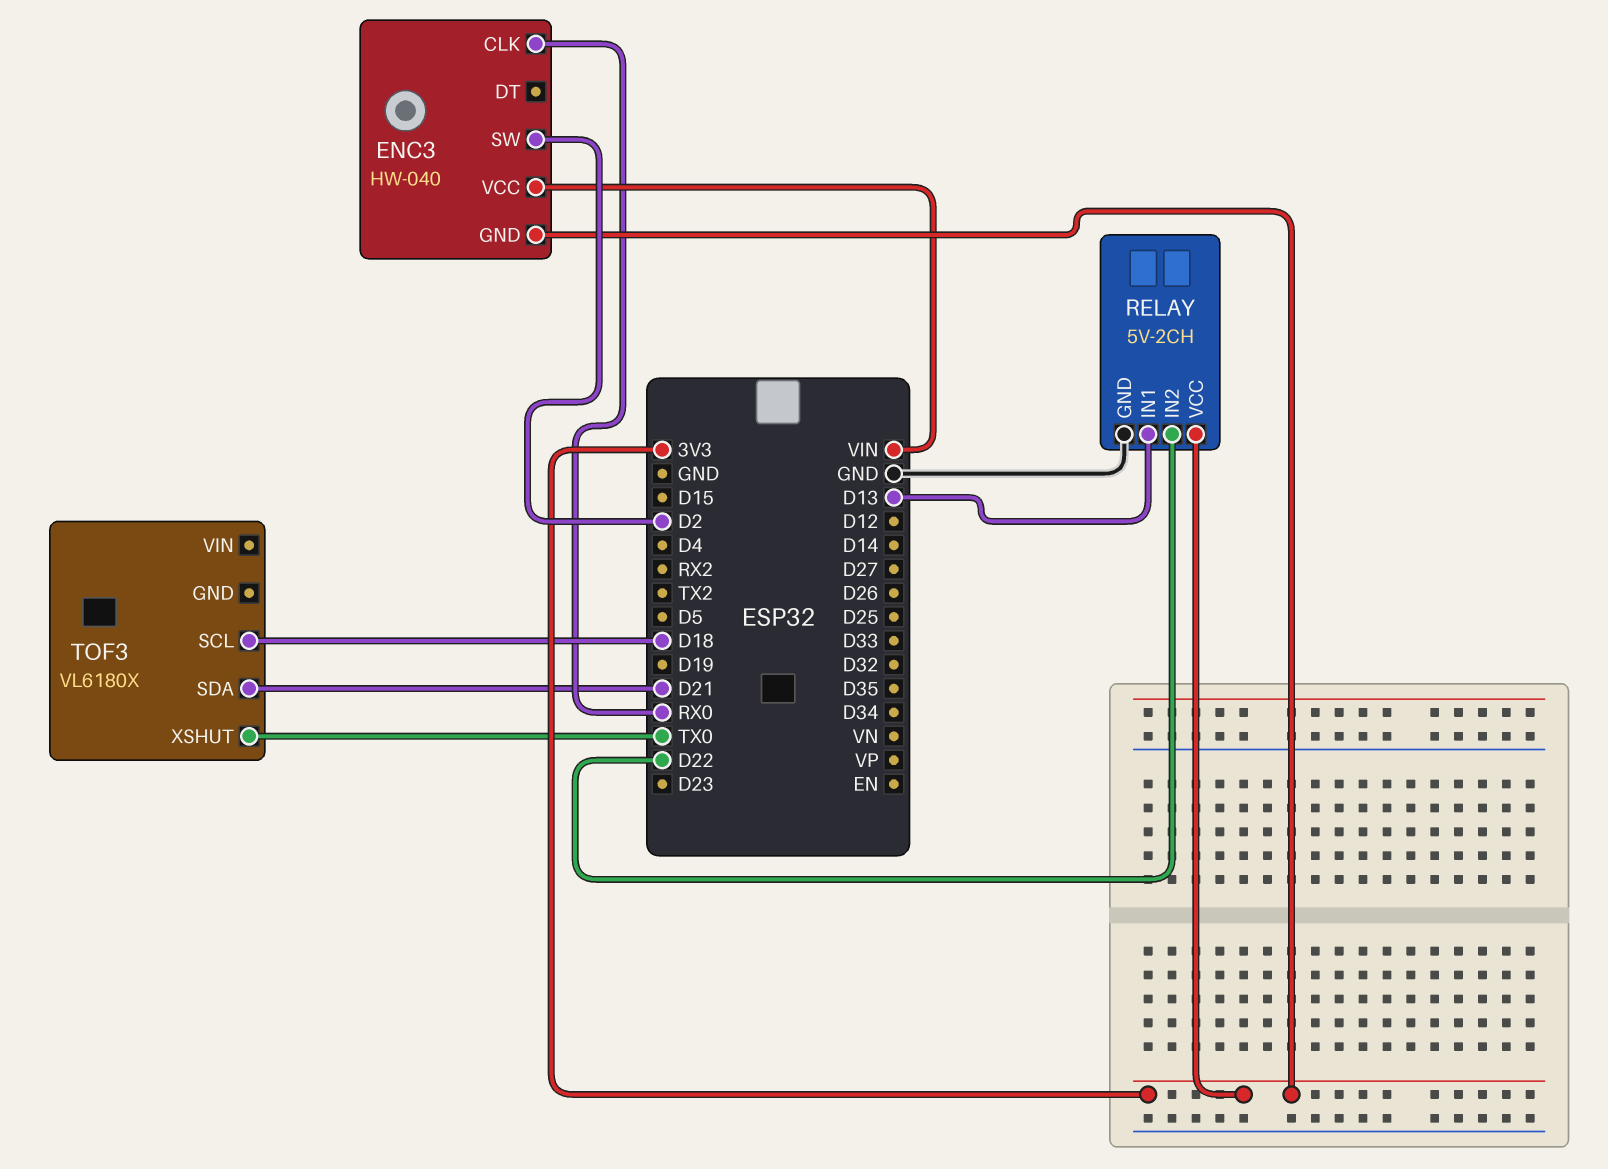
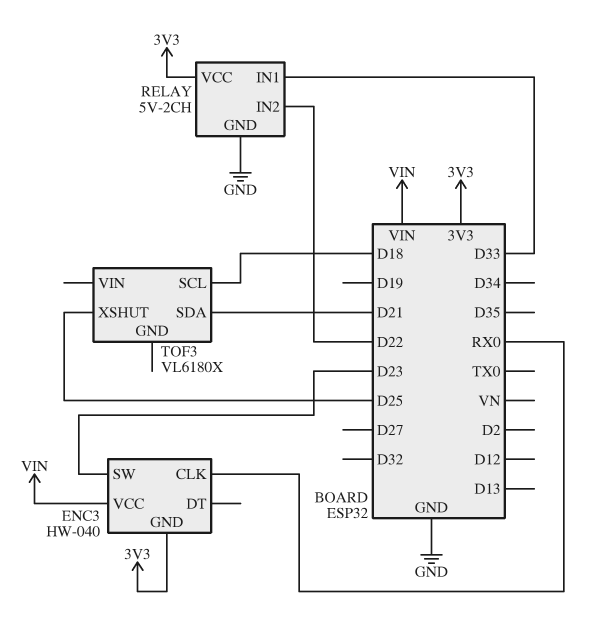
ENC3 pin SW: D2 -> D23
RELAY pin IN1: D13 -> D33
TOF3 pin XSHUT: TX0 -> D25

